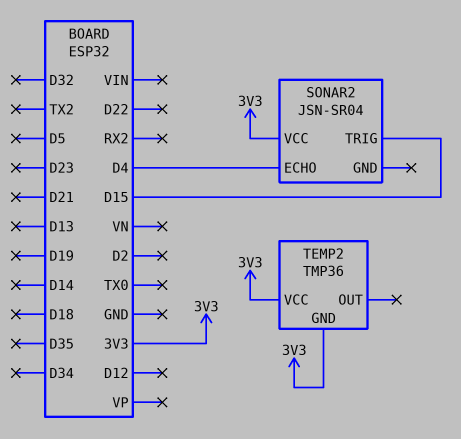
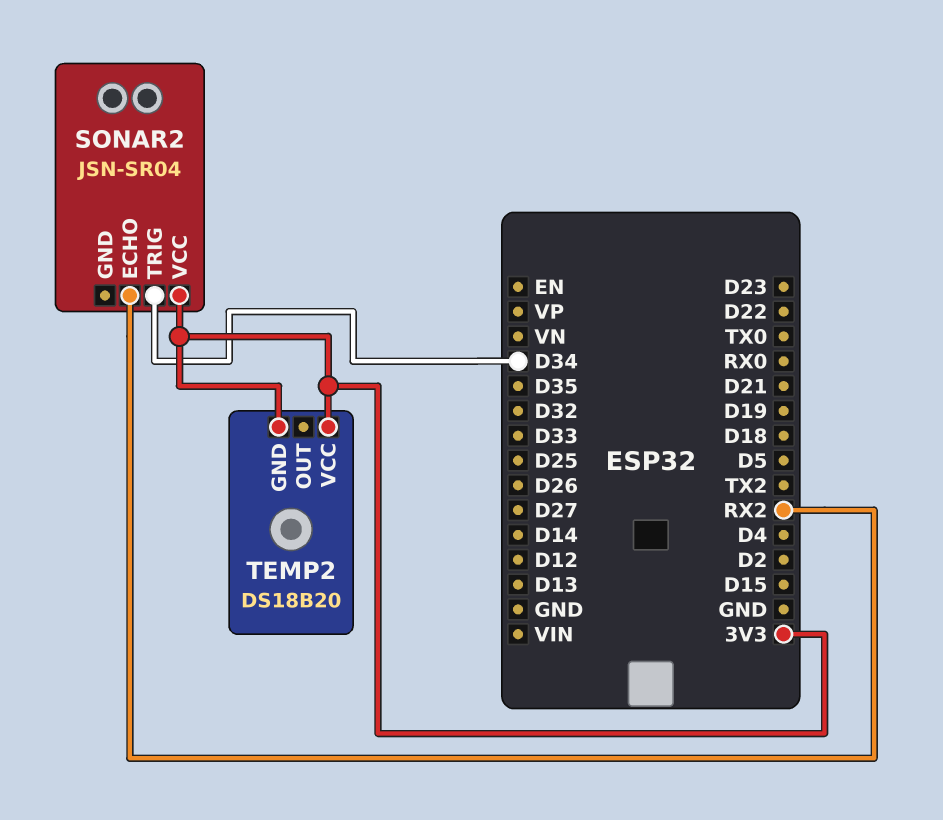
SONAR2 pin ECHO: D4 -> RX2
SONAR2 pin TRIG: D15 -> D34
TEMP2: TMP36 -> DS18B20

